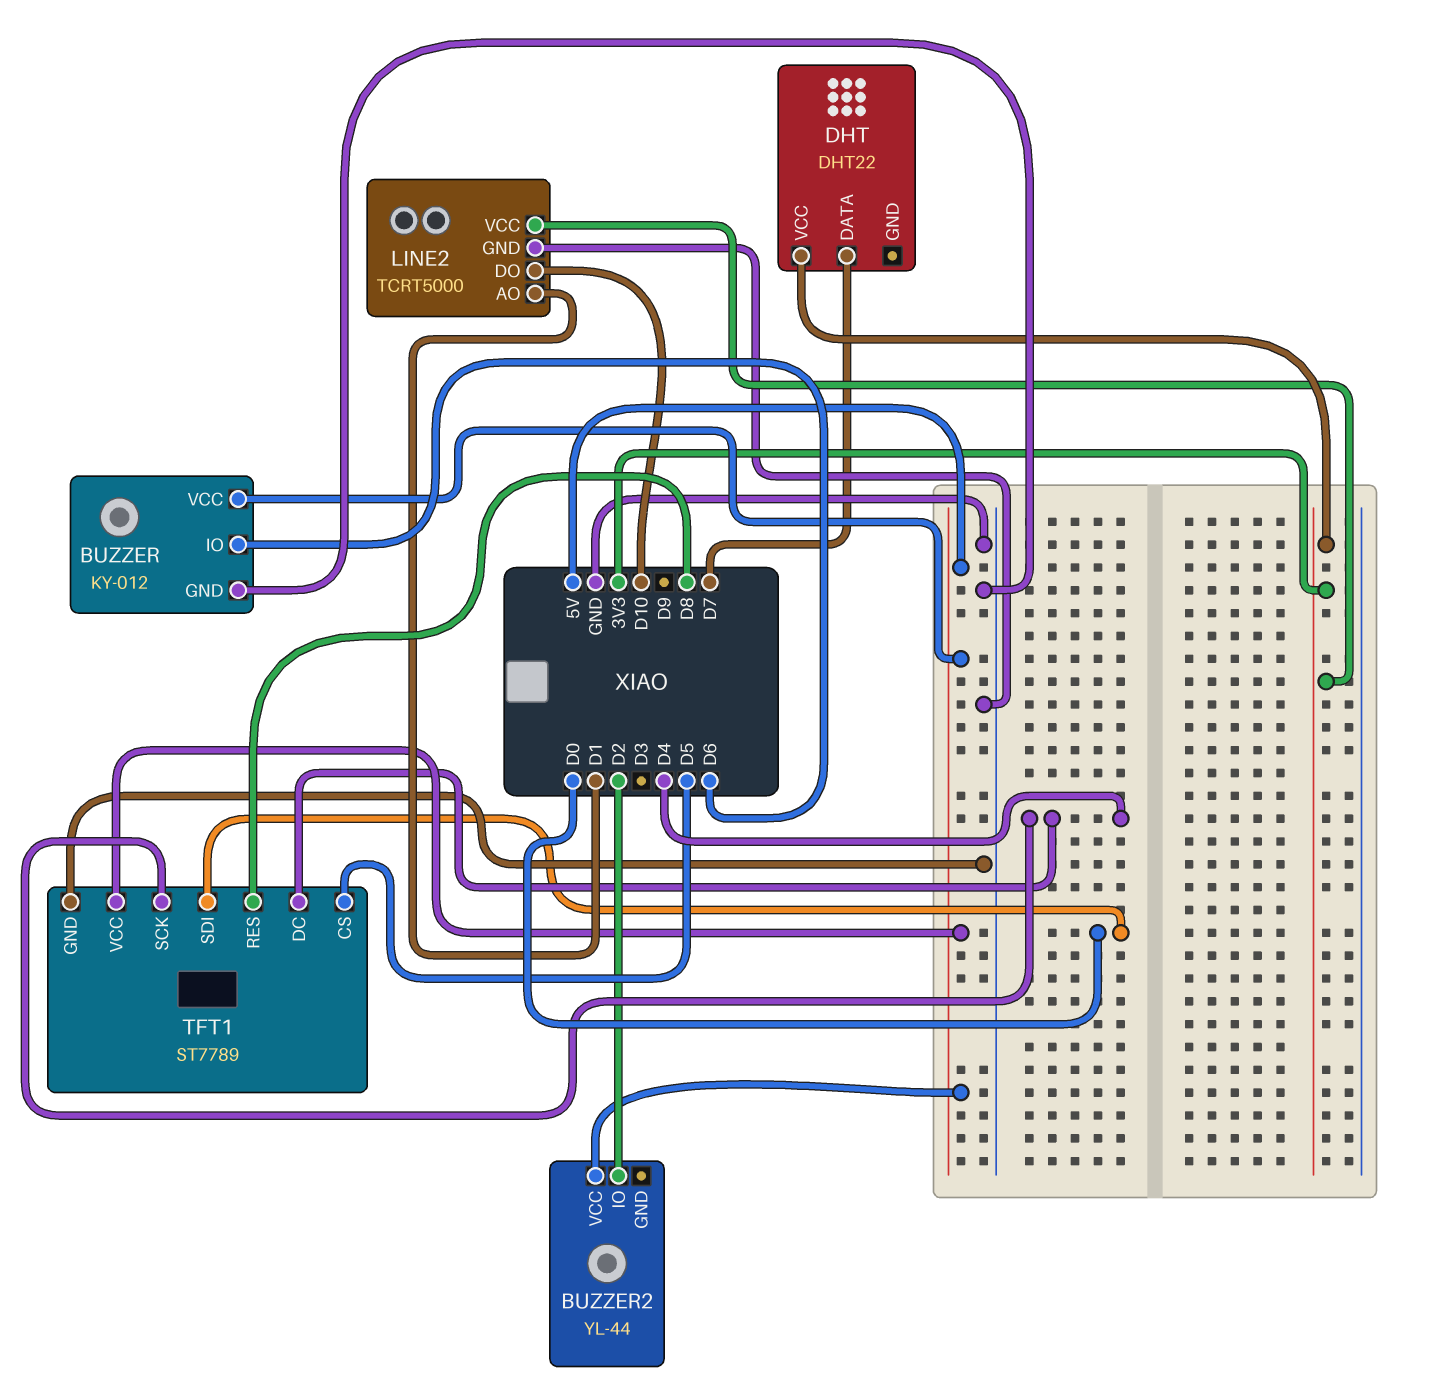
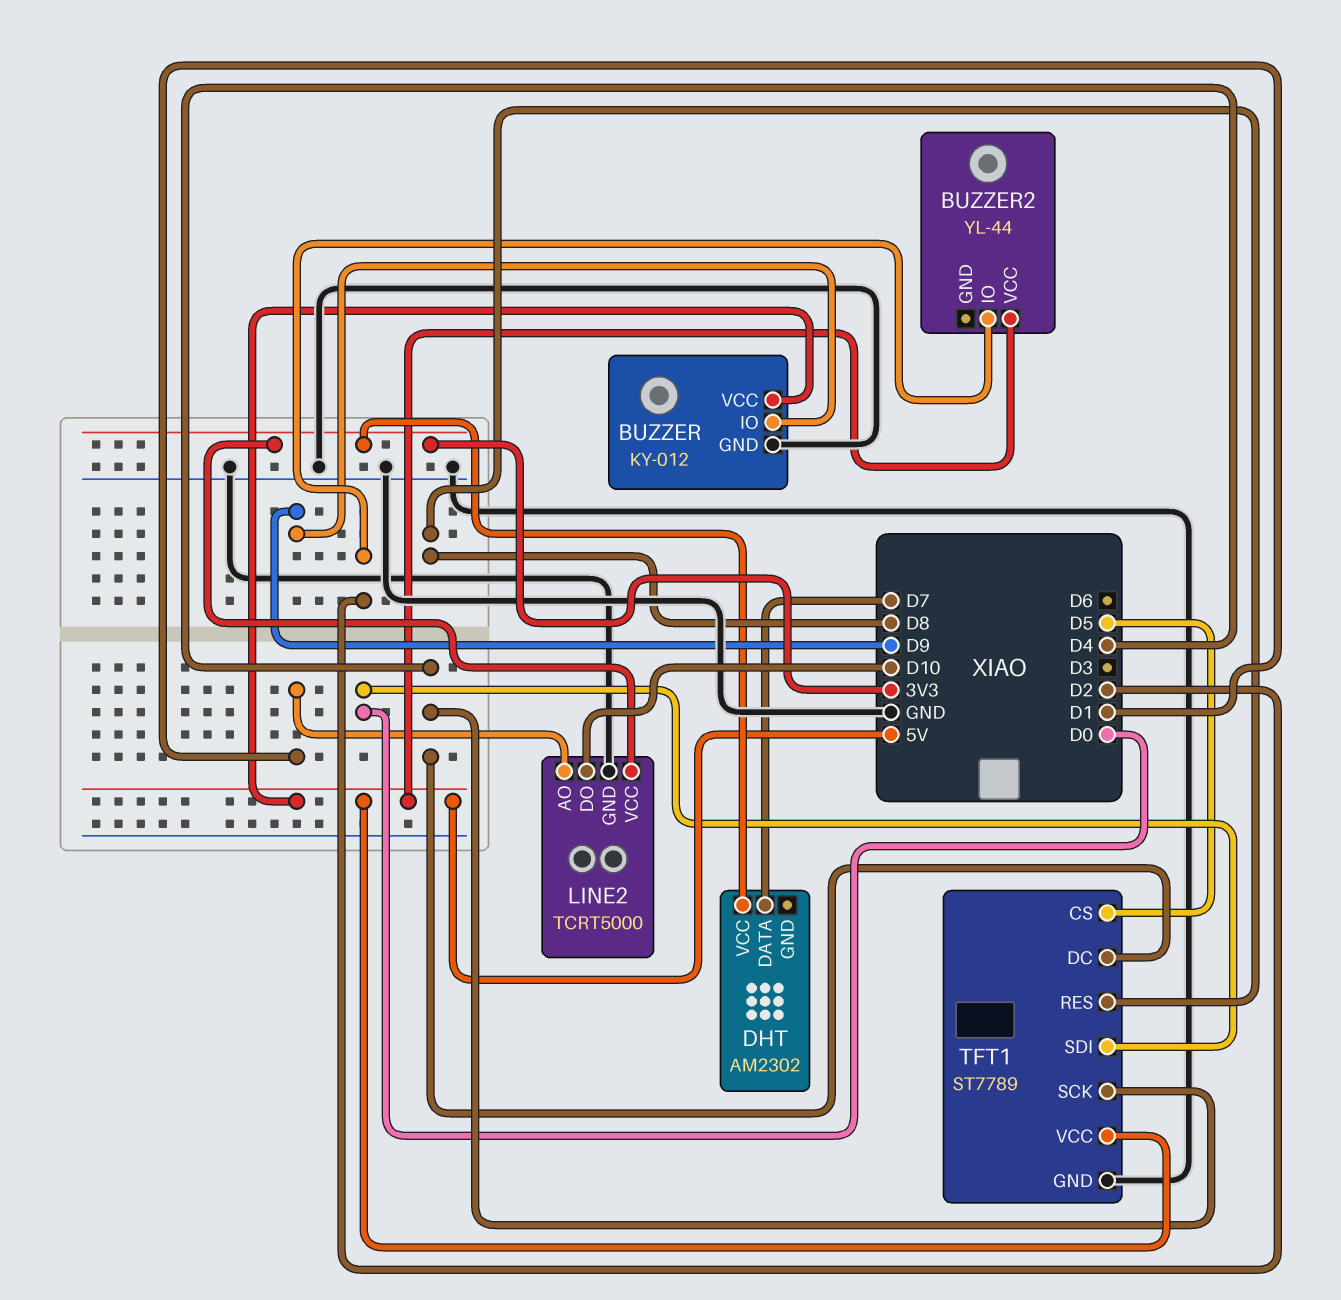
BUZZER pin IO: D6 -> D9
DHT: DHT22 -> AM2302

